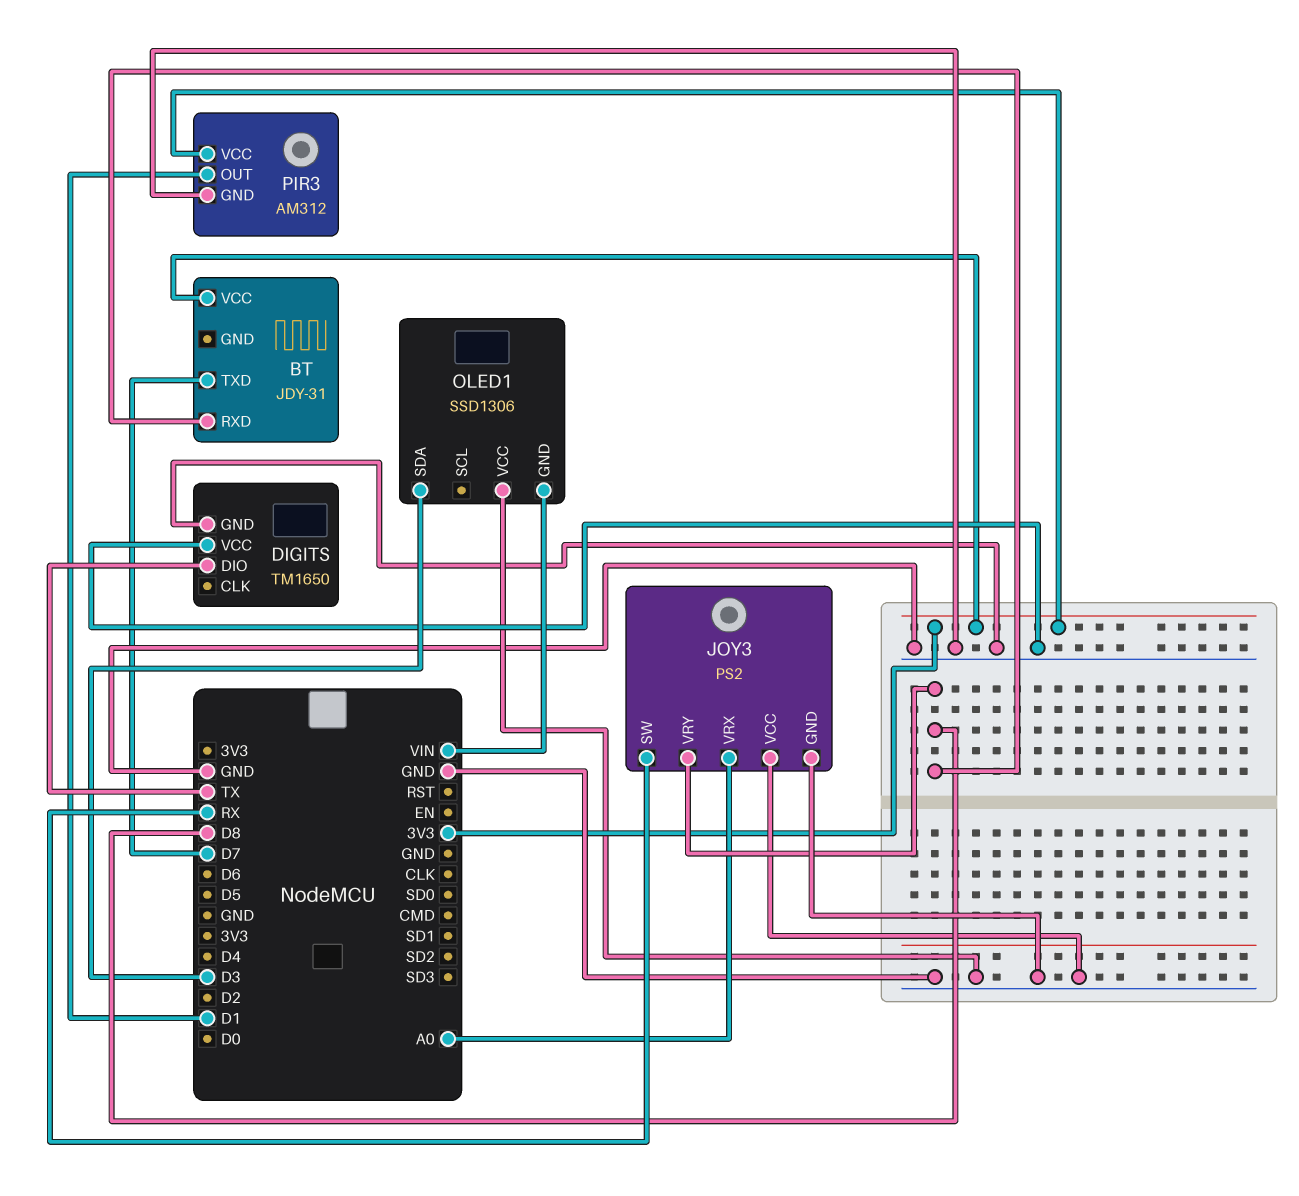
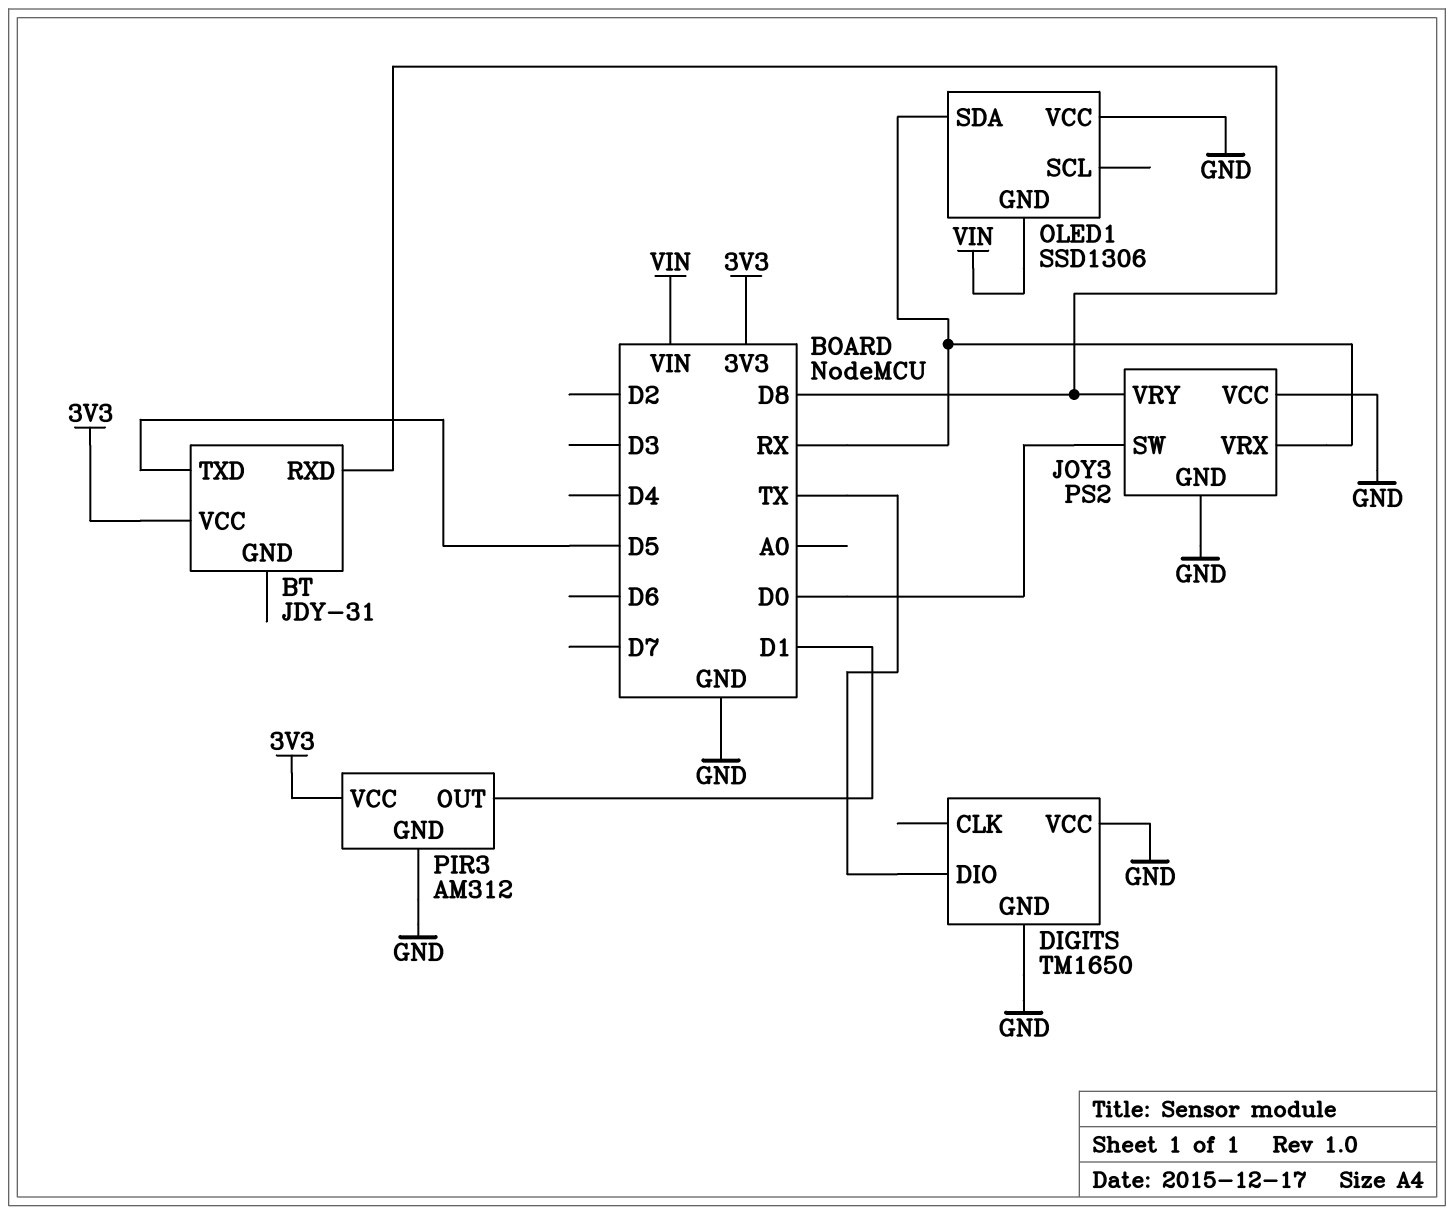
BT pin TXD: D7 -> D5
JOY3 pin SW: RX -> D0
JOY3 pin VRX: A0 -> RX
OLED1 pin SDA: D3 -> RX

